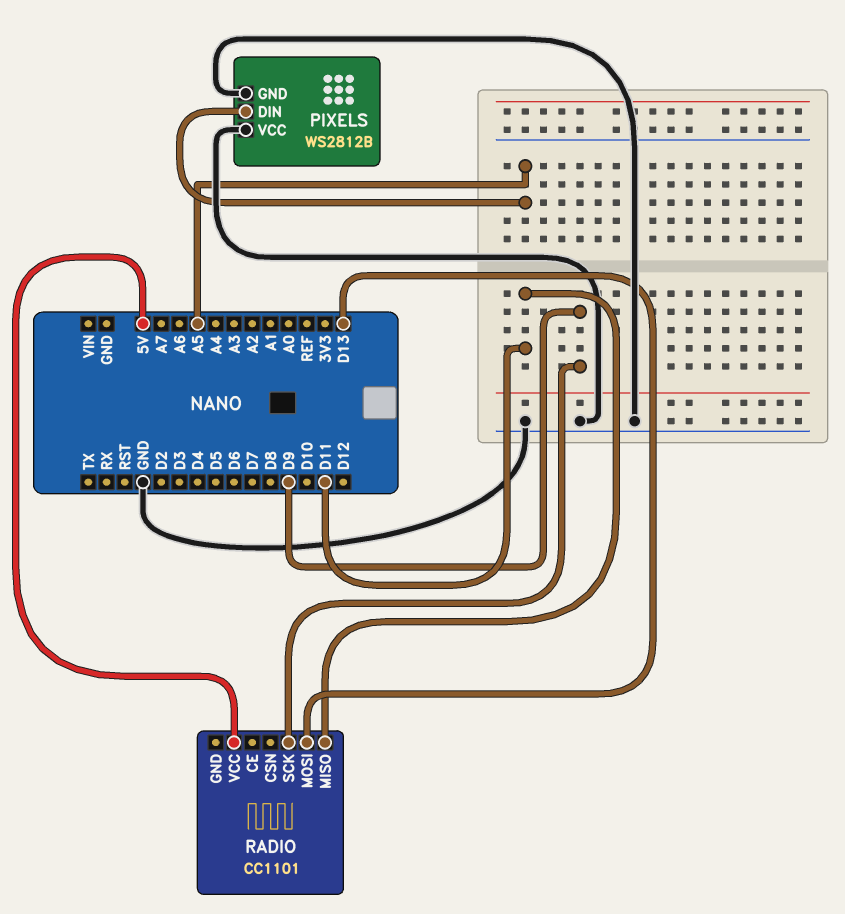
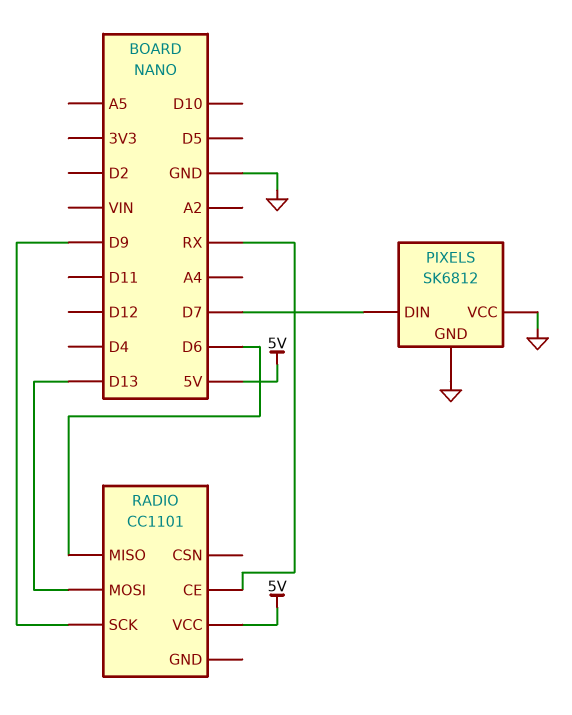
PIXELS: WS2812B -> SK6812
PIXELS pin DIN: A5 -> D7
RADIO pin CE: none -> RX
RADIO pin MISO: D11 -> D6

